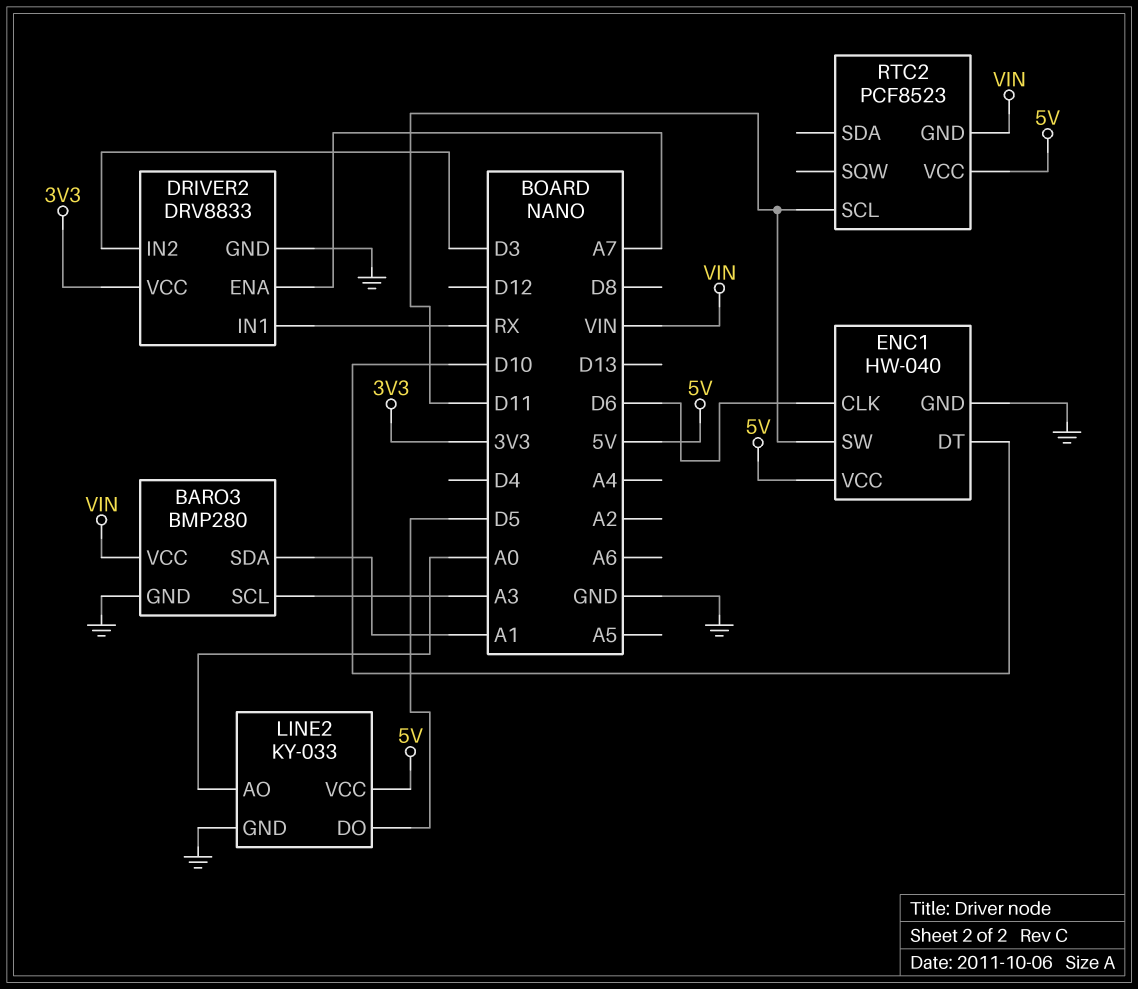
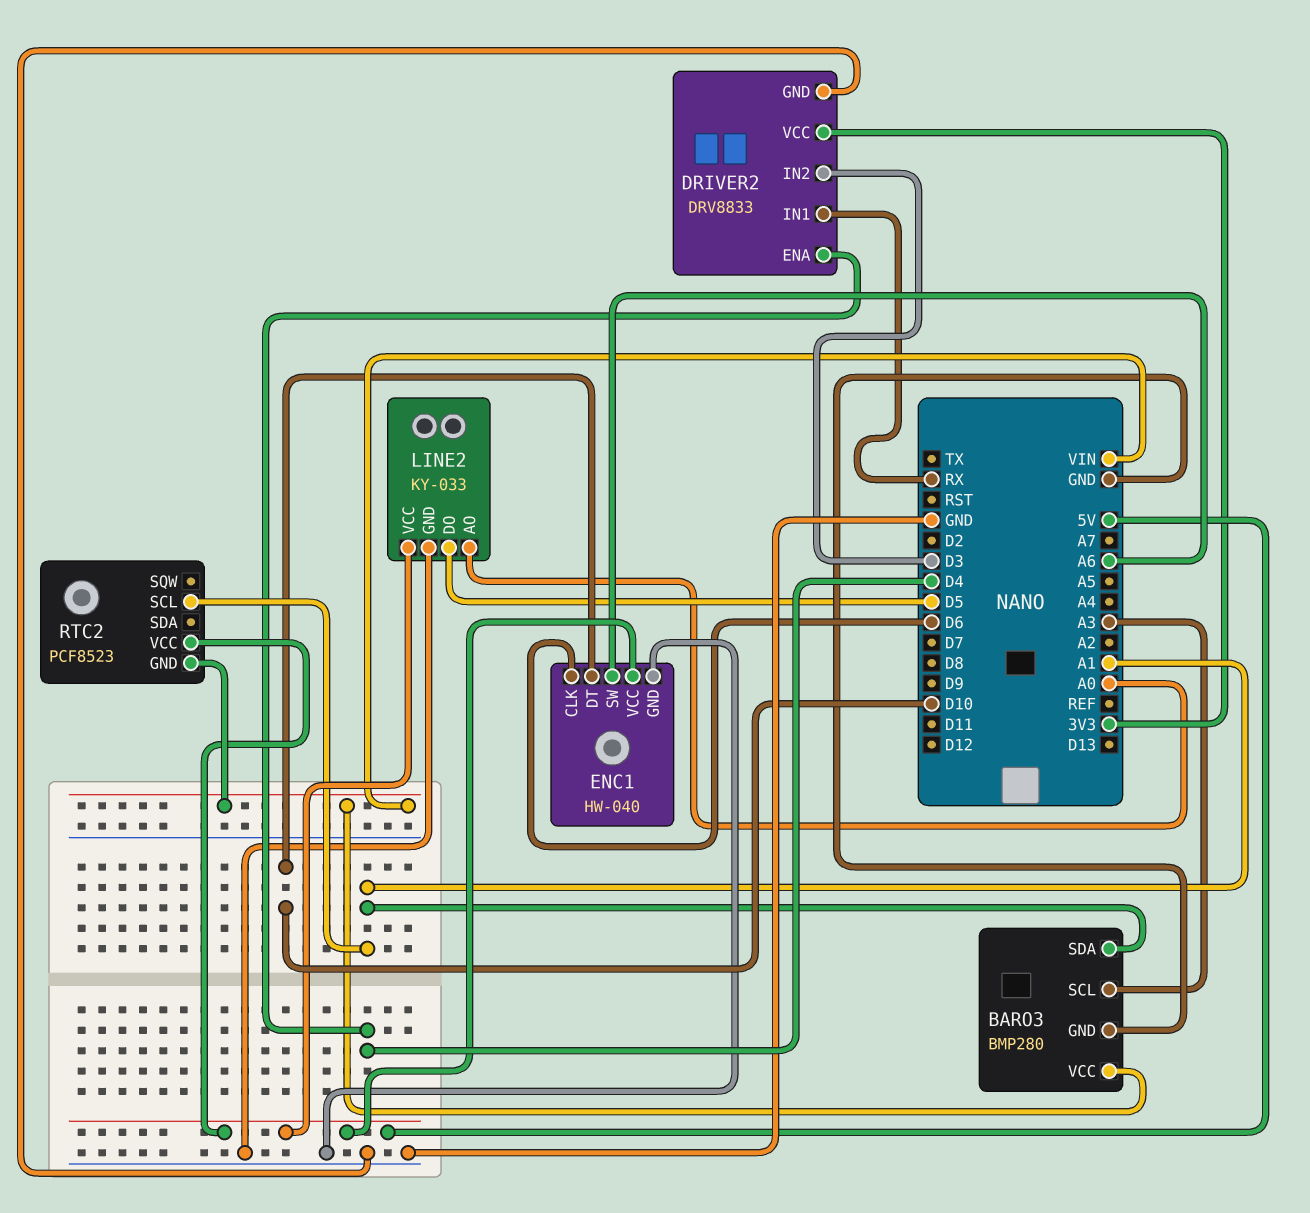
DRIVER2 pin ENA: A7 -> D4
ENC1 pin SW: D11 -> A6
RTC2 pin SCL: D11 -> A1

